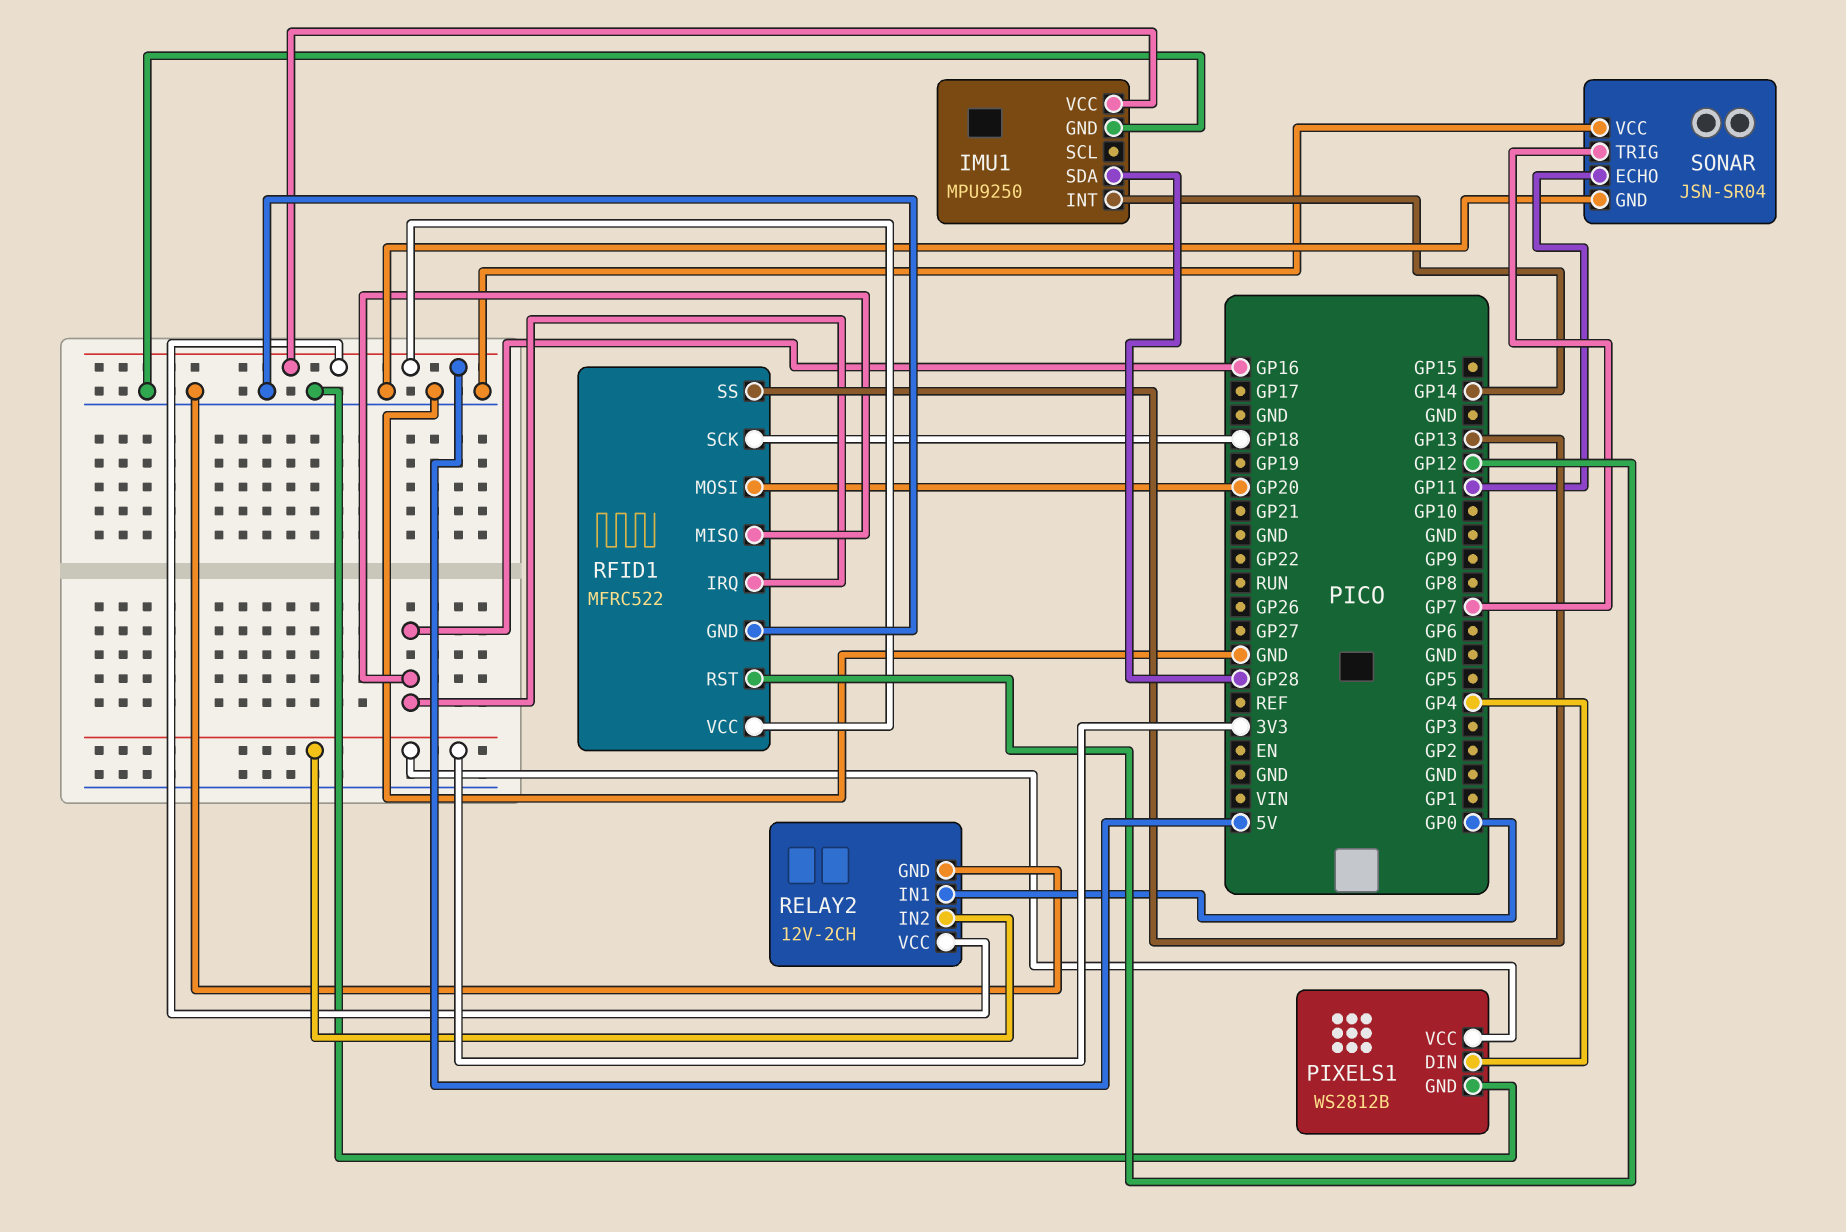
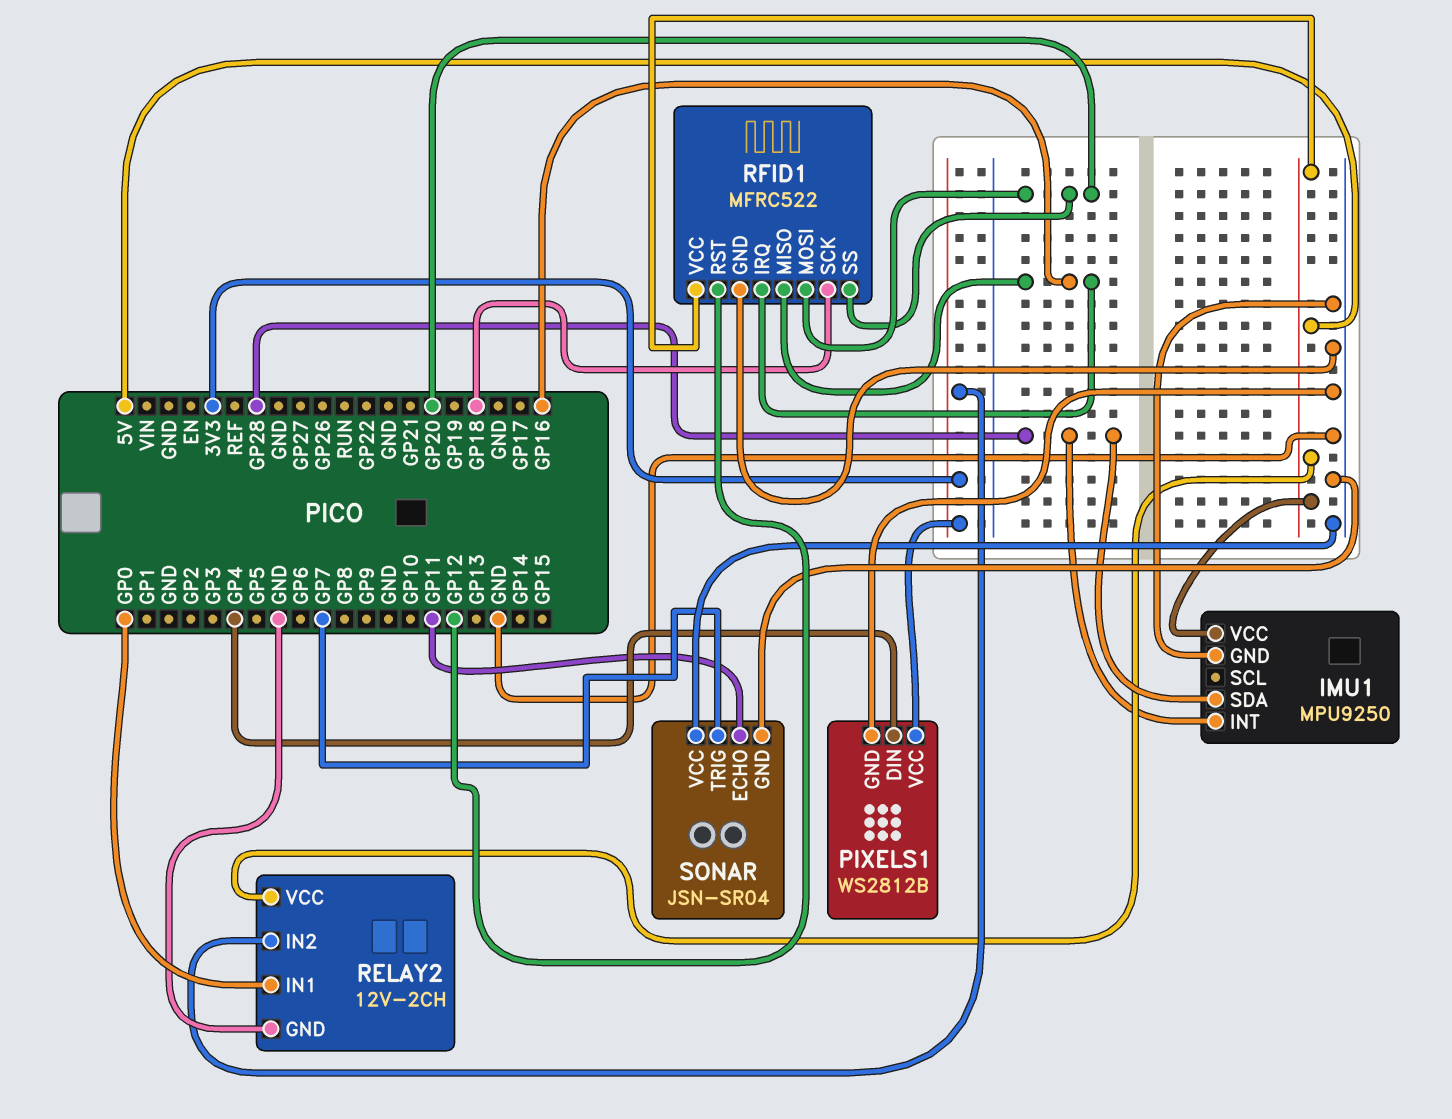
IMU1 pin INT: GP14 -> GP28
RFID1 pin SS: GP13 -> GP20

